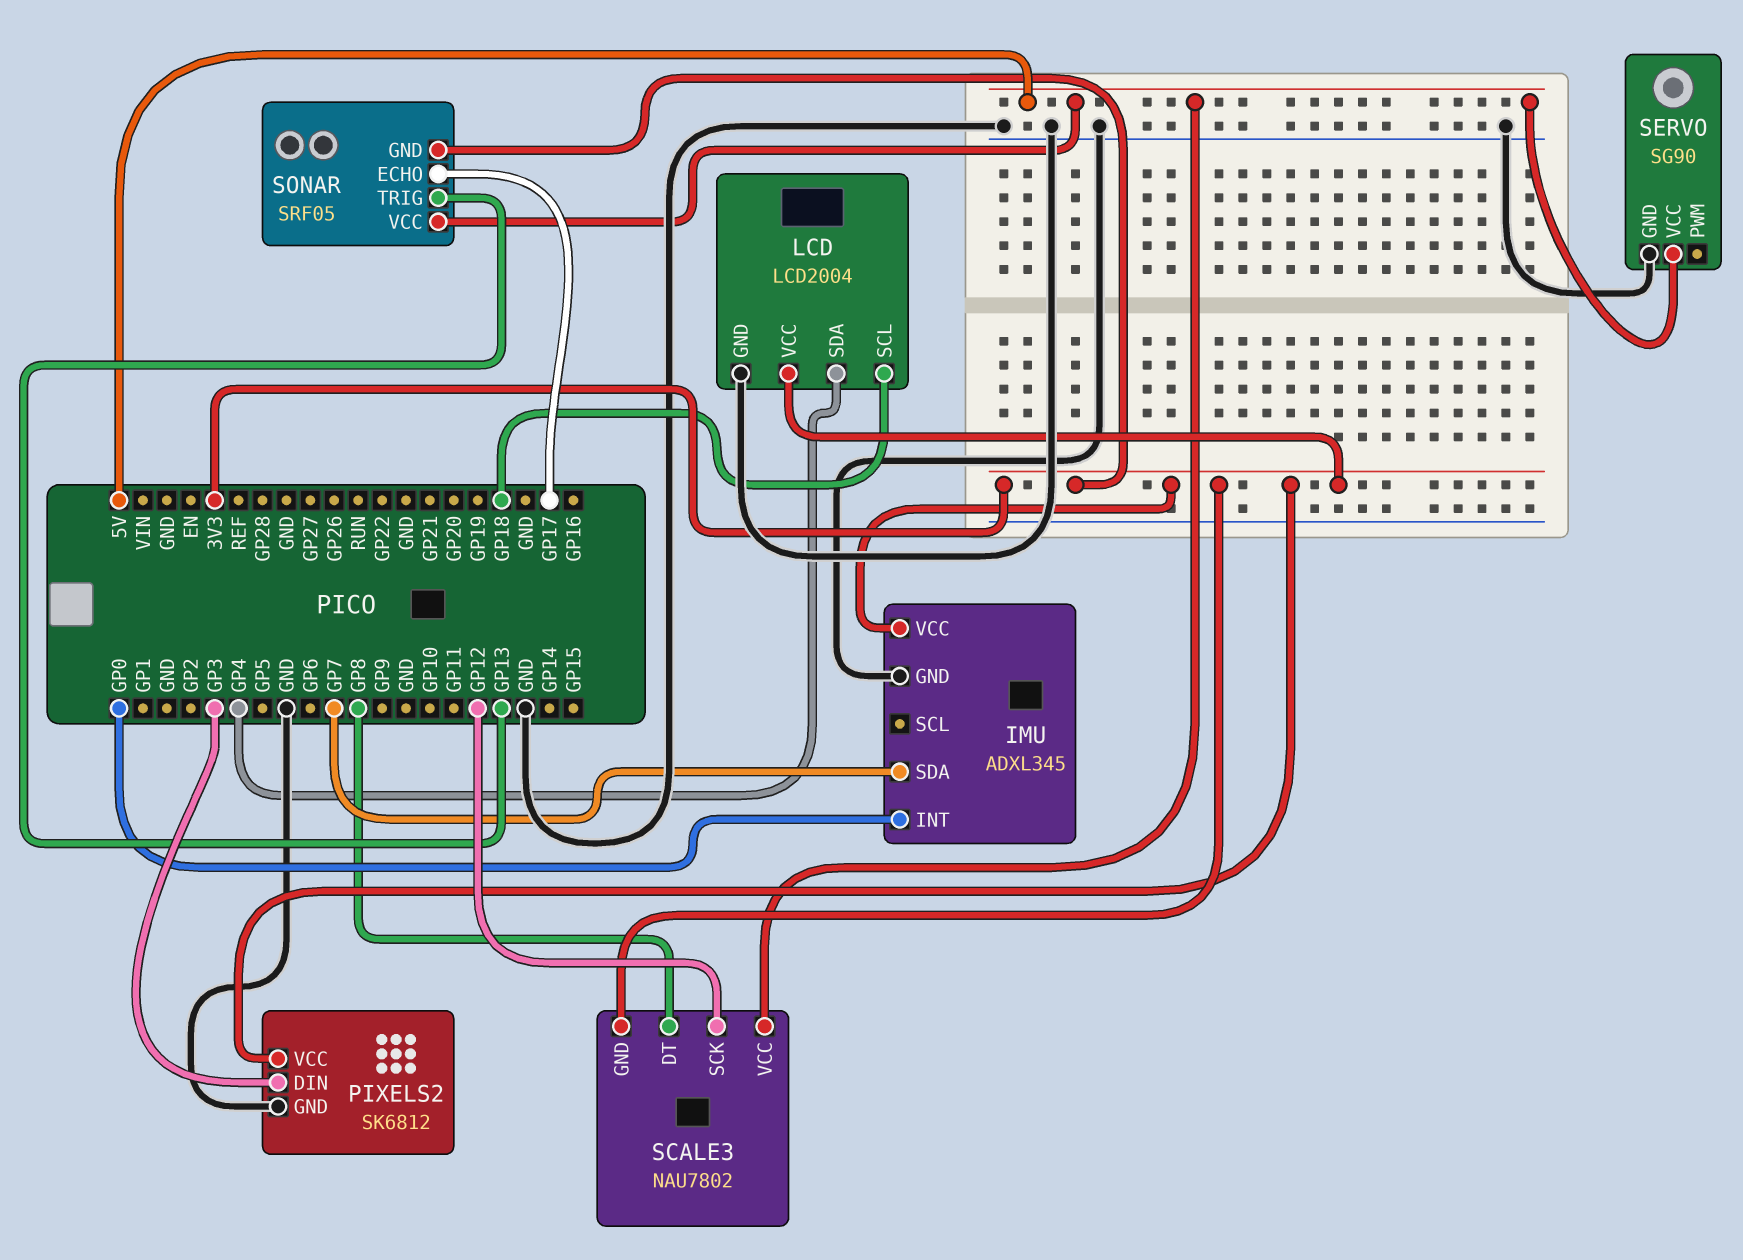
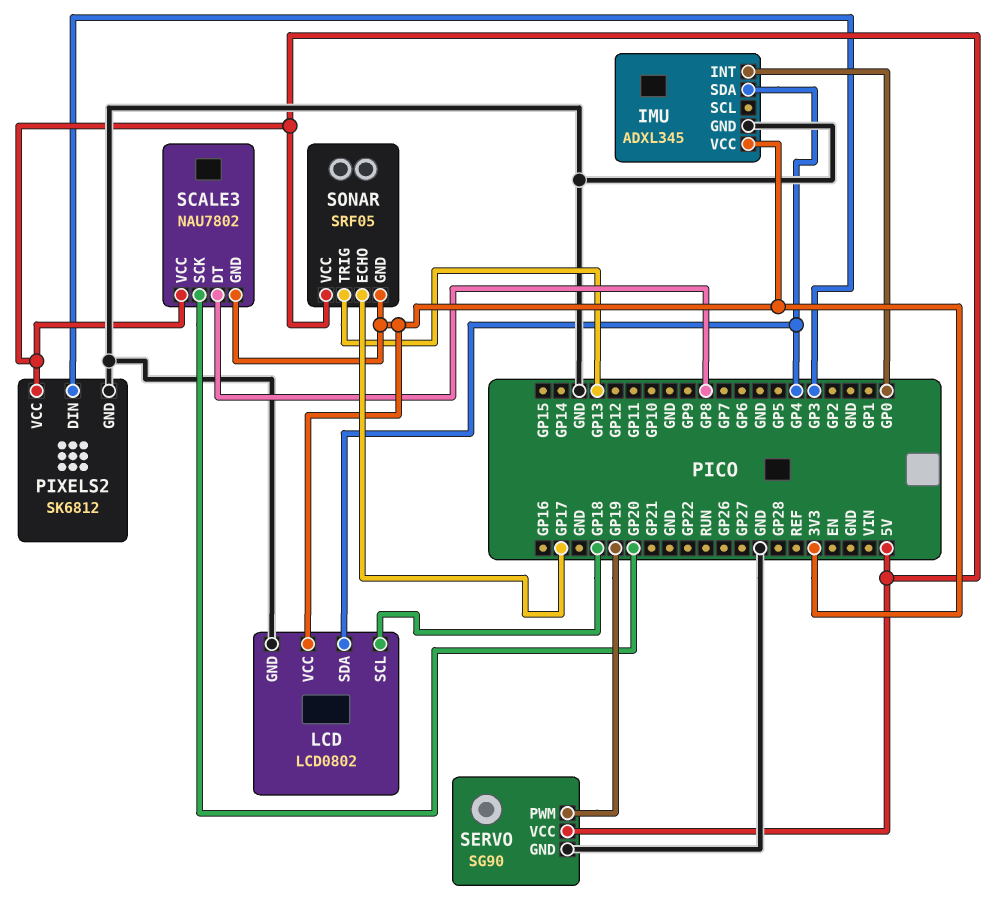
IMU pin SDA: GP7 -> GP4
LCD: LCD2004 -> LCD0802
PIXELS2 pin VCC: 3V3 -> 5V
SCALE3 pin SCK: GP12 -> GP20
SERVO pin PWM: none -> GP19

